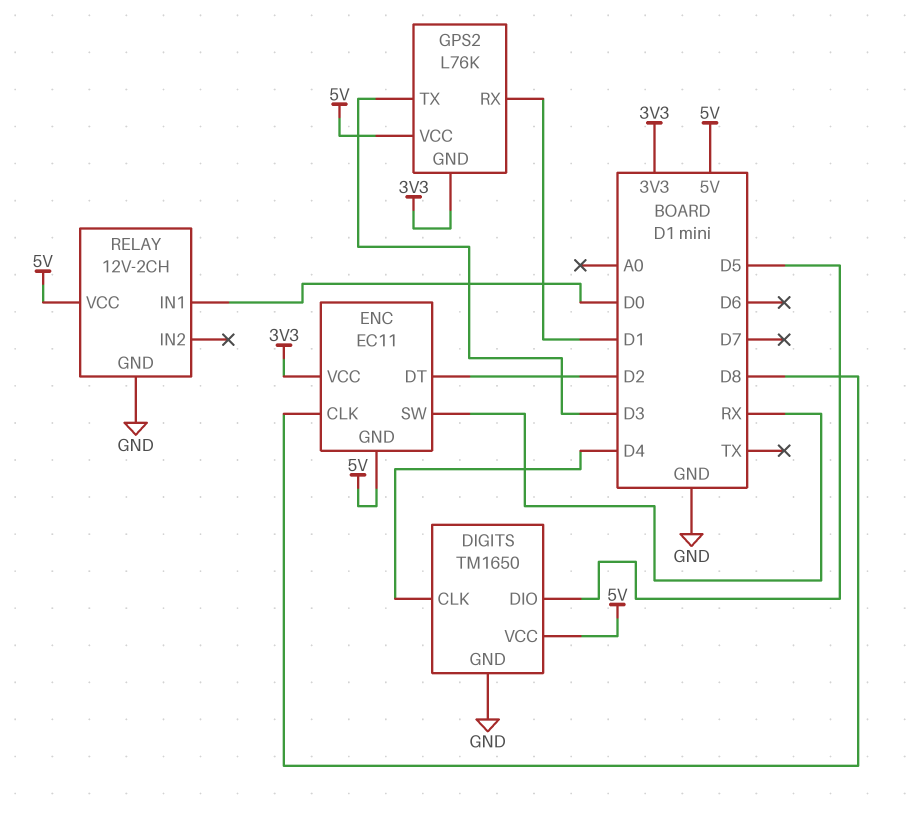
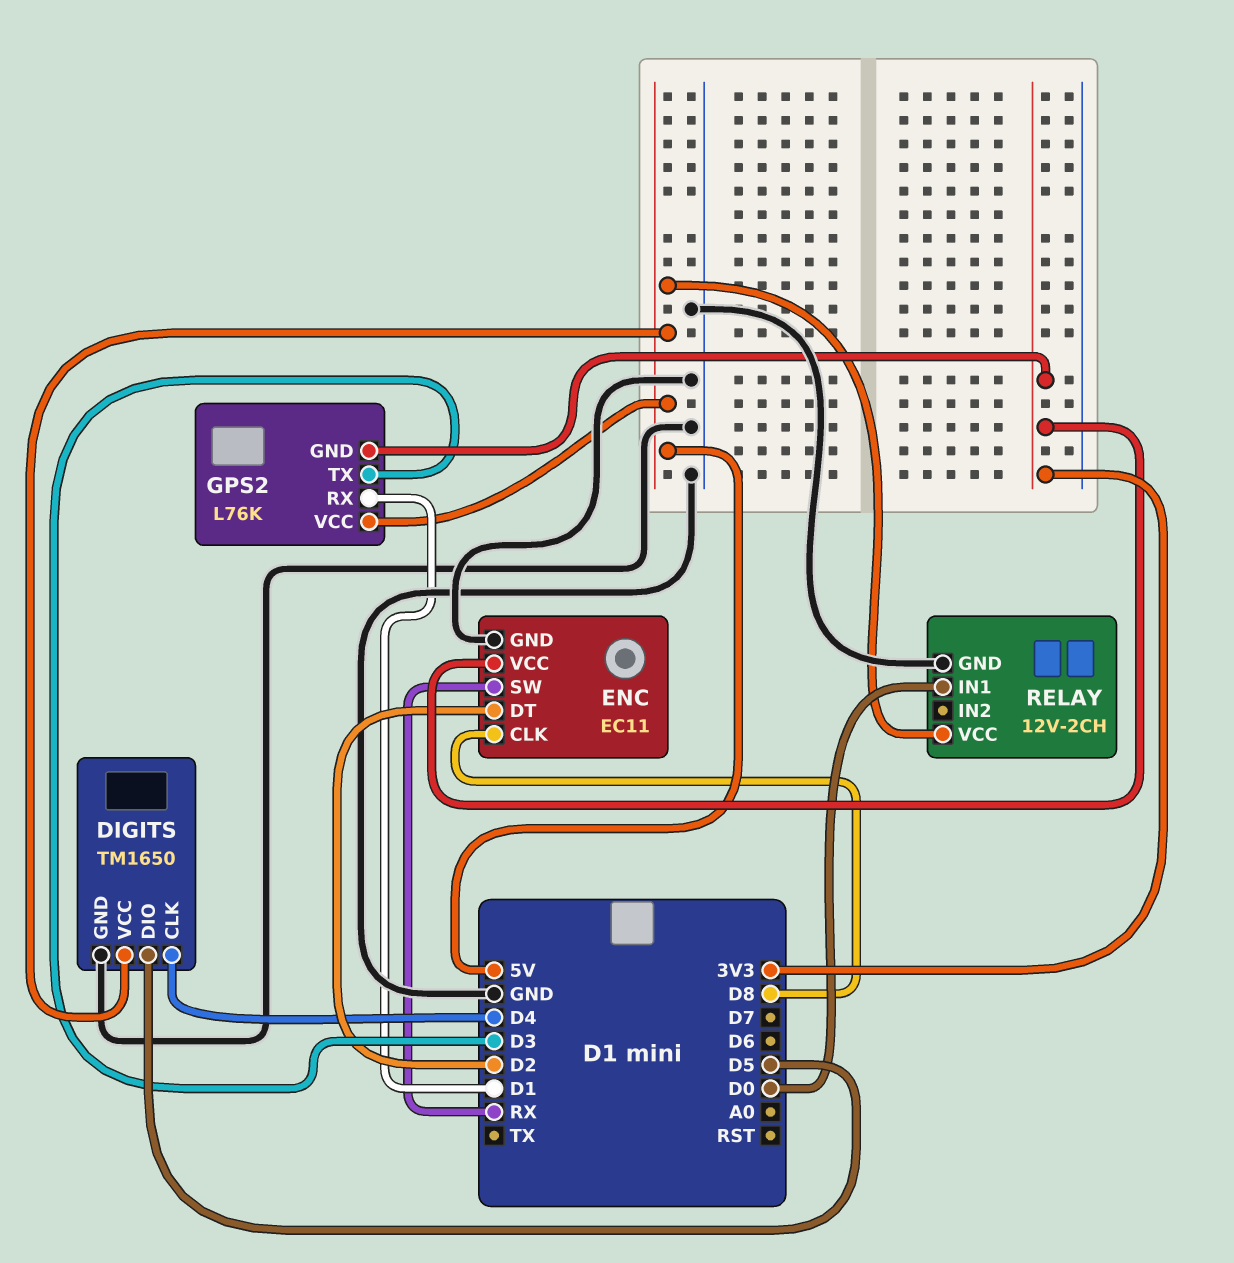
ENC pin GND: 5V -> GND

